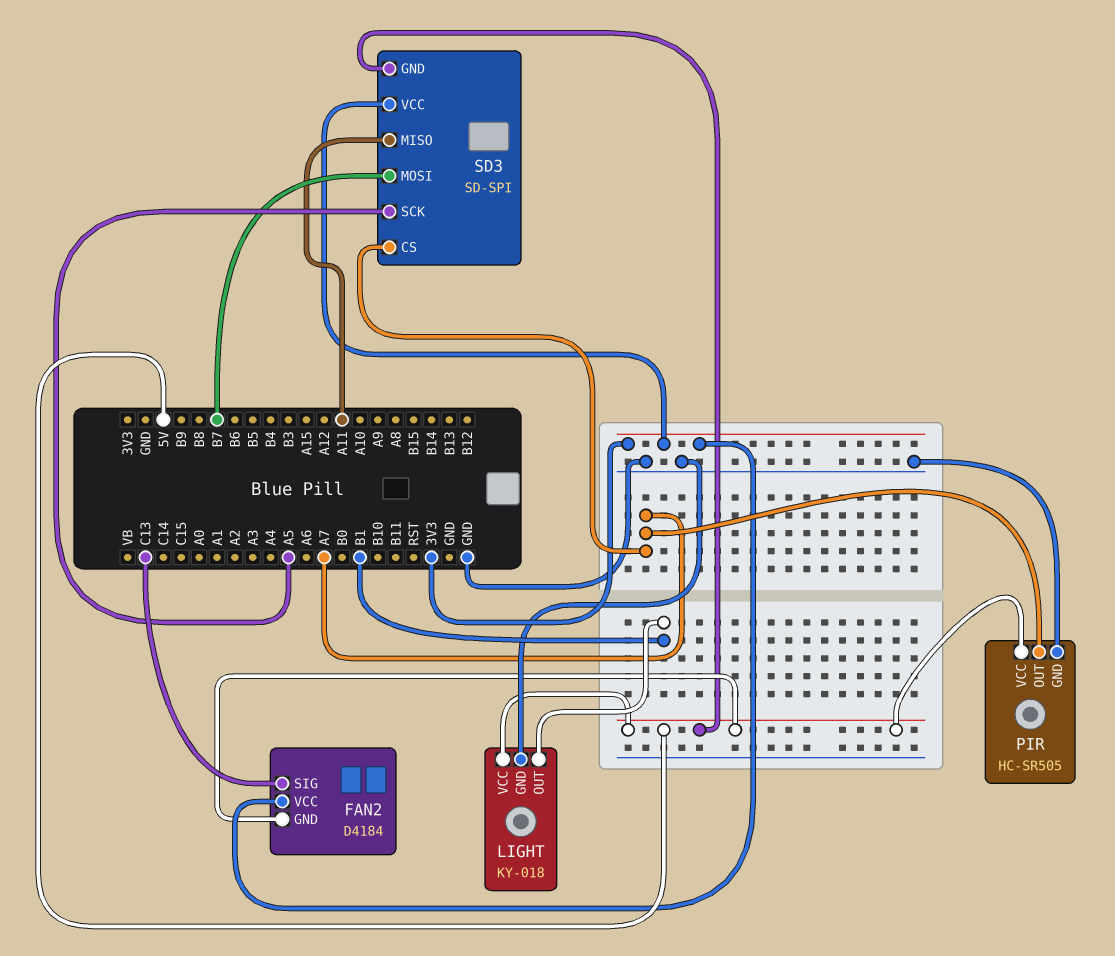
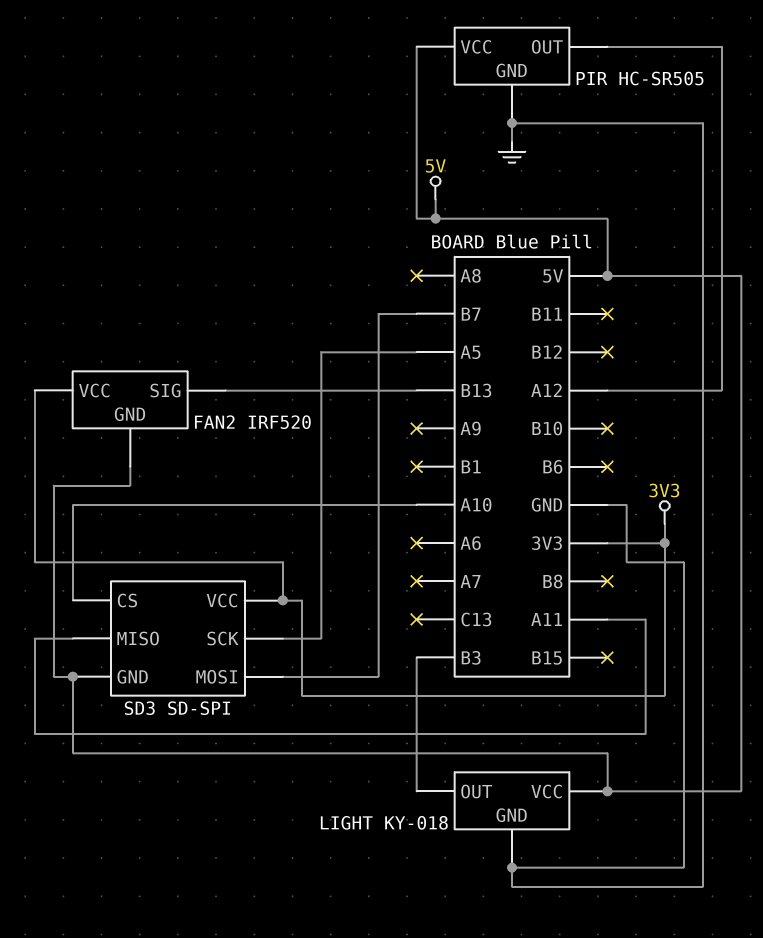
FAN2: D4184 -> IRF520
FAN2 pin SIG: C13 -> B13
LIGHT pin OUT: B1 -> B3
PIR pin OUT: A7 -> A12
SD3 pin CS: A7 -> A10

